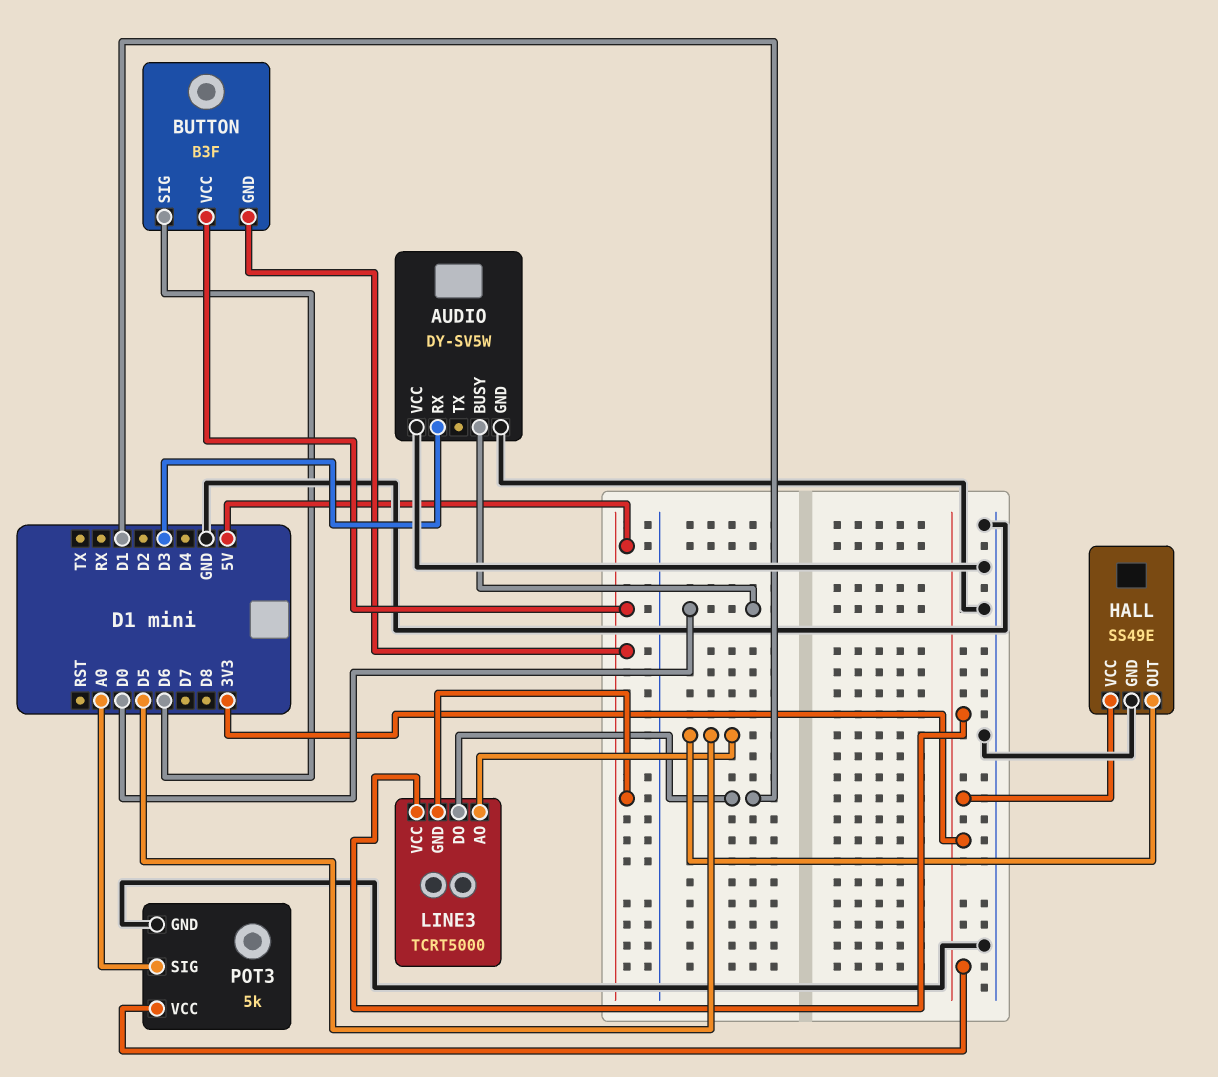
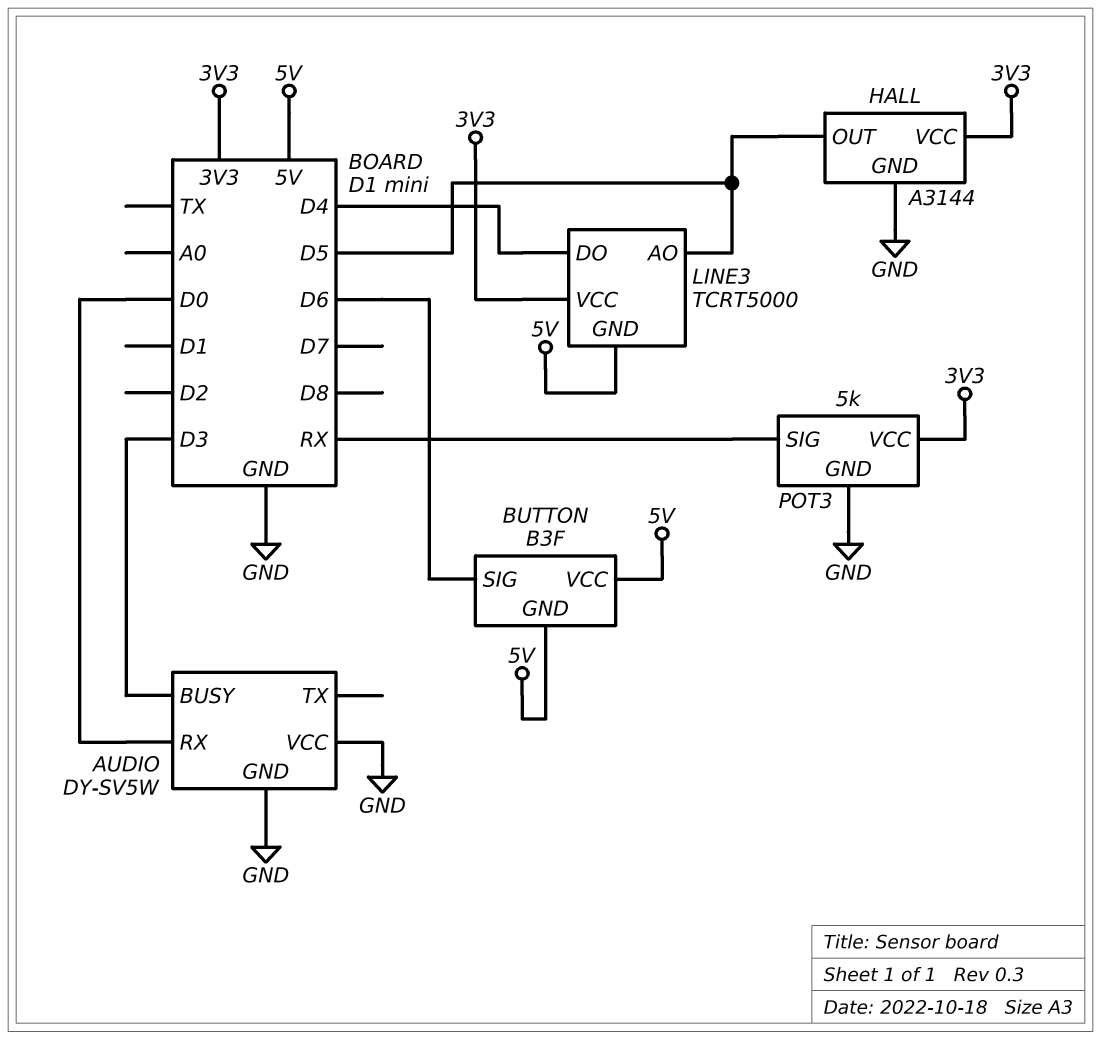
AUDIO pin BUSY: D0 -> D3
AUDIO pin RX: D3 -> D0
HALL: SS49E -> A3144
LINE3 pin DO: D1 -> D4
POT3 pin SIG: A0 -> RX

